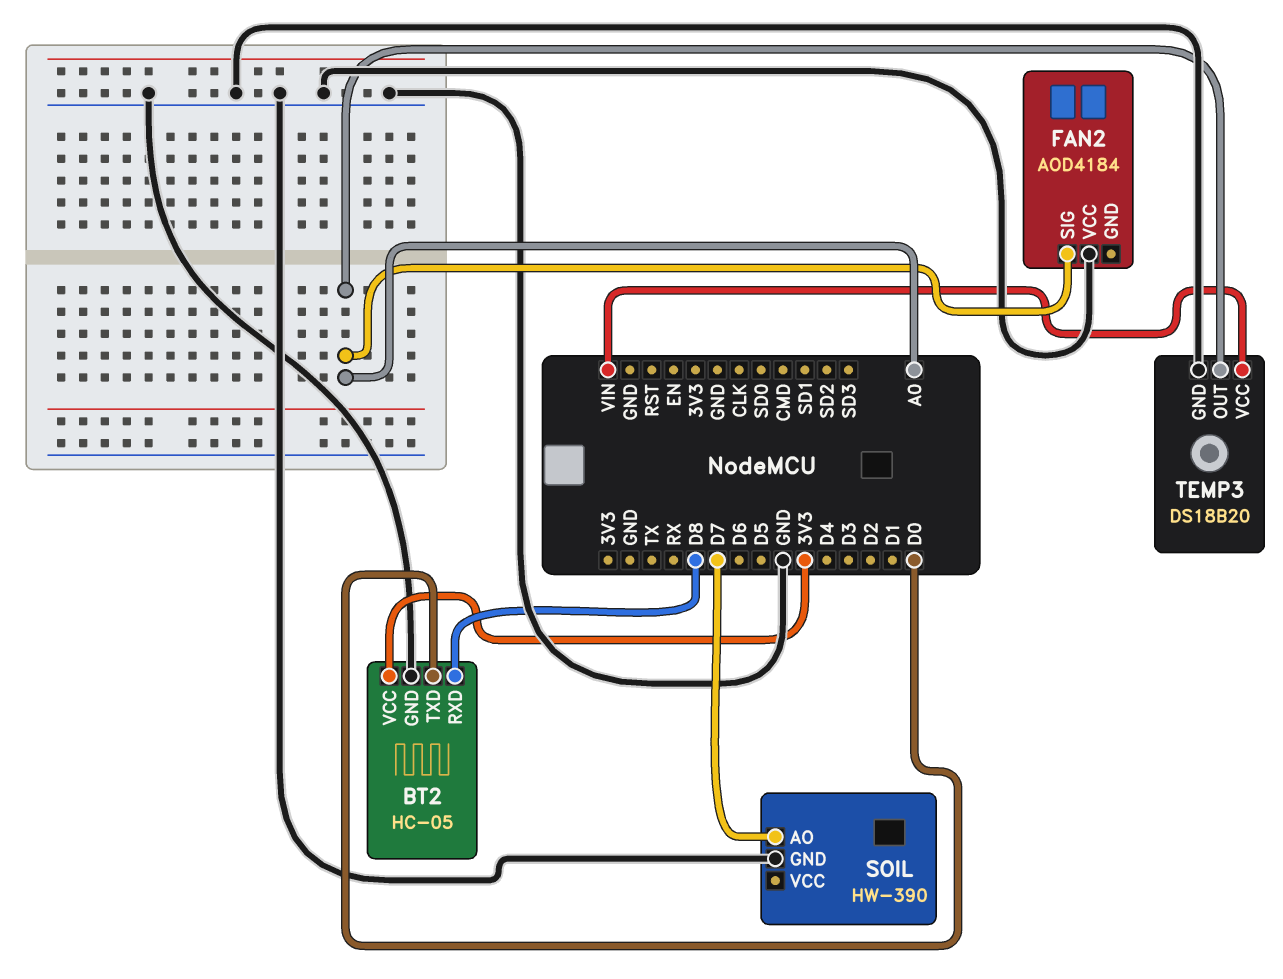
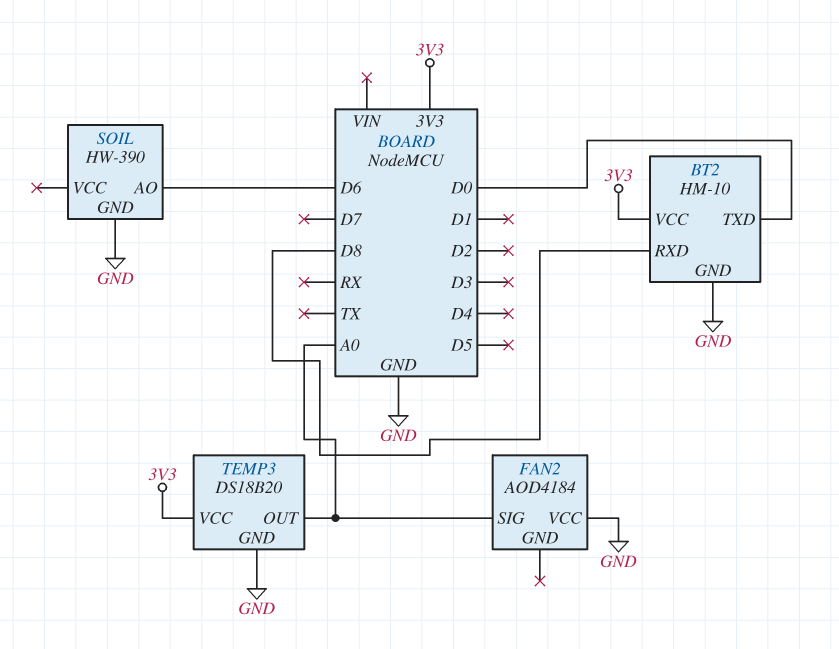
BT2: HC-05 -> HM-10
SOIL pin AO: D7 -> D6
TEMP3 pin VCC: VIN -> 3V3

